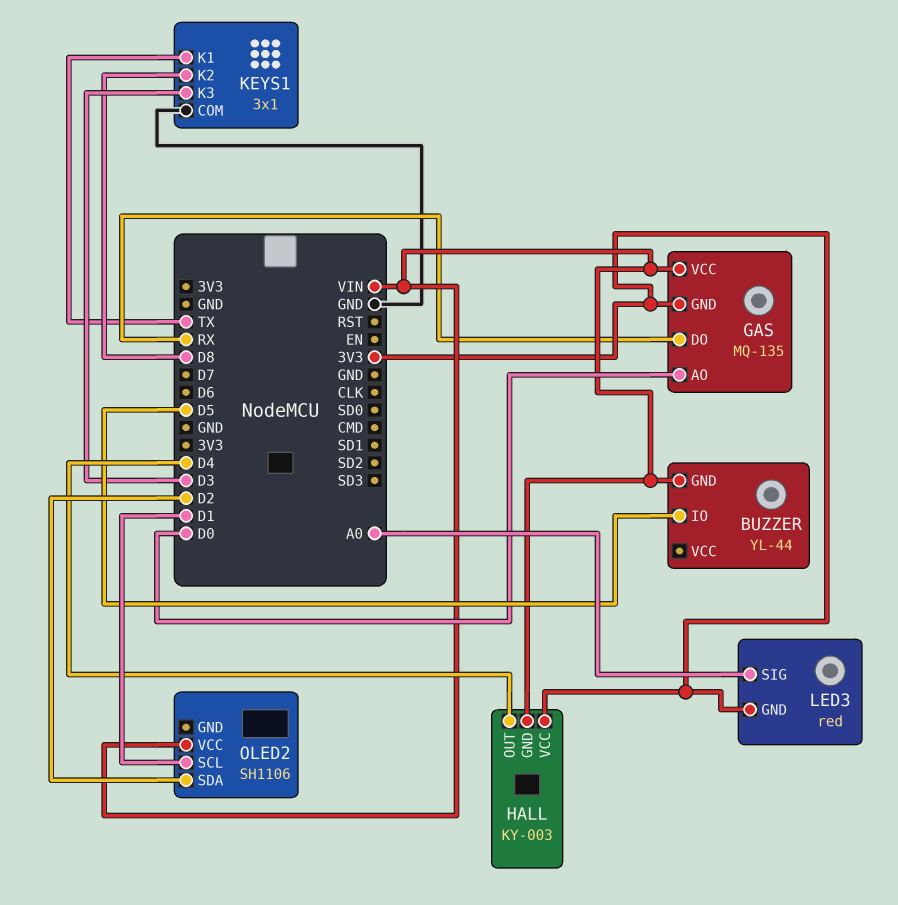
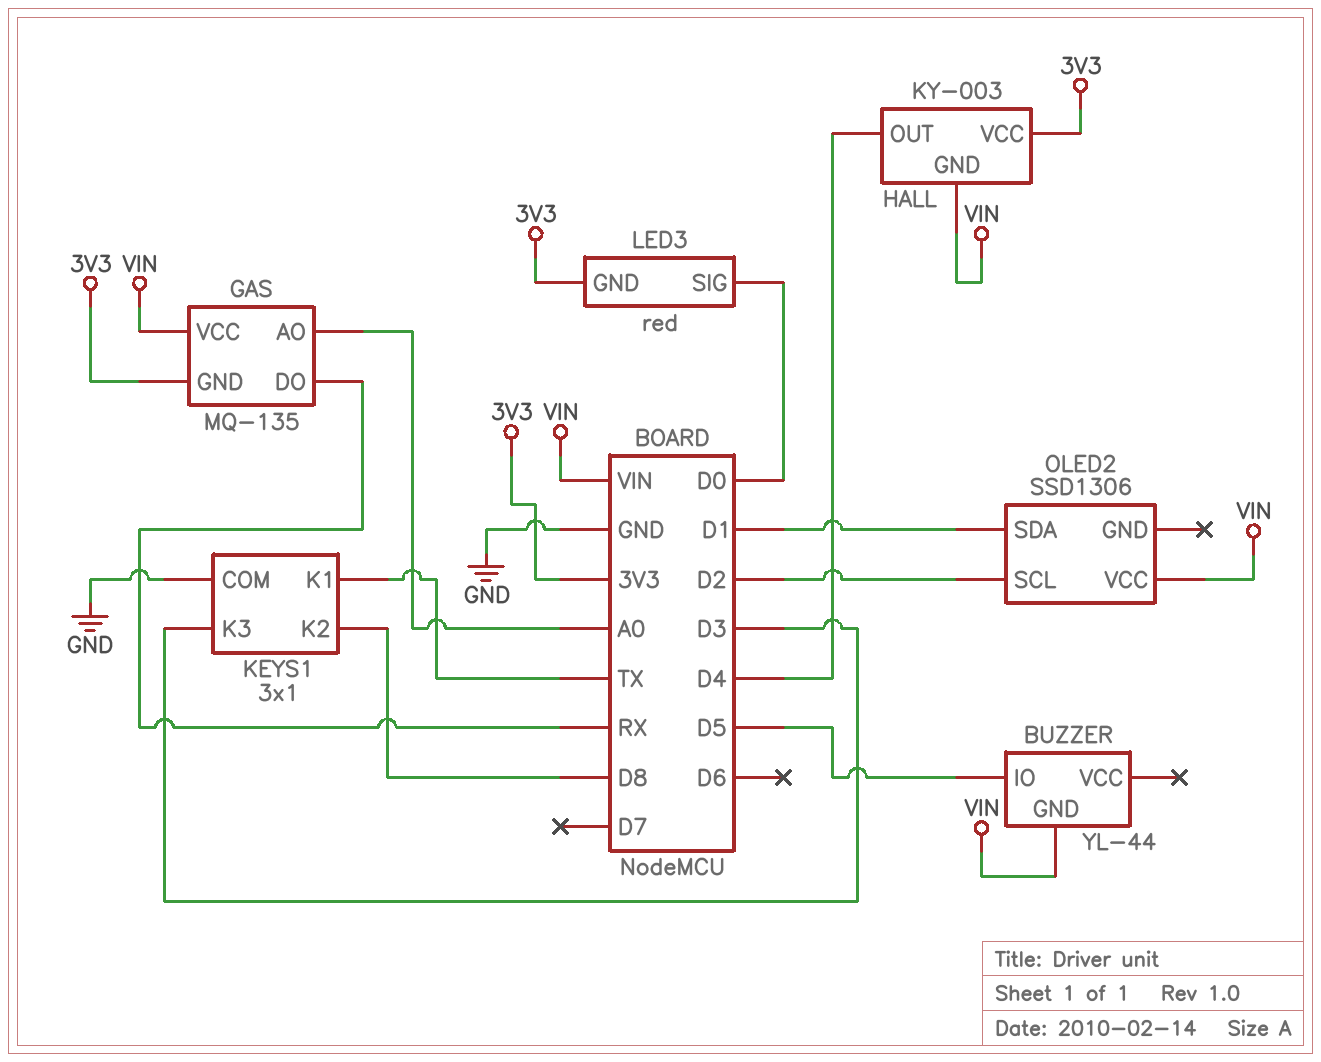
GAS pin AO: D0 -> A0
LED3 pin SIG: A0 -> D0
OLED2: SH1106 -> SSD1306
OLED2 pin SCL: D1 -> D2
OLED2 pin SDA: D2 -> D1

